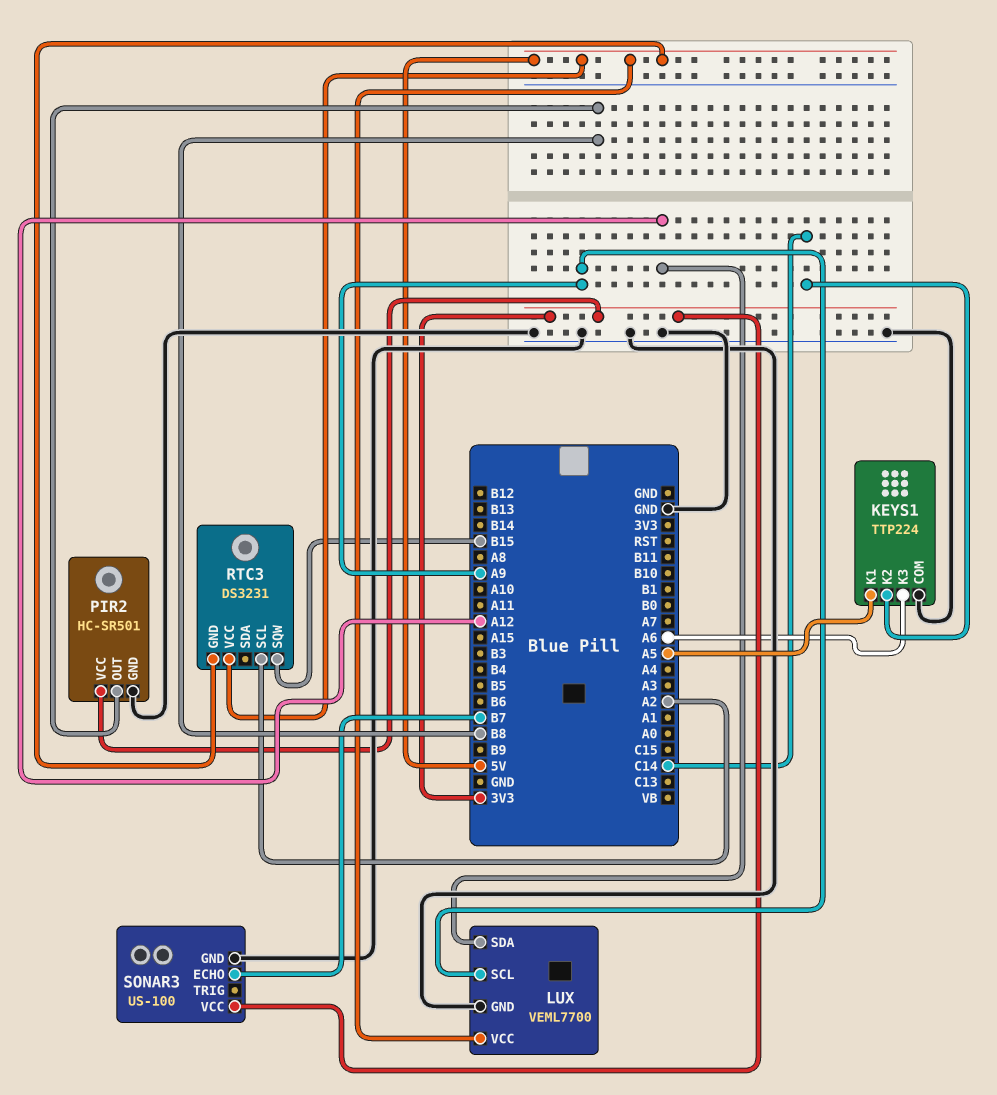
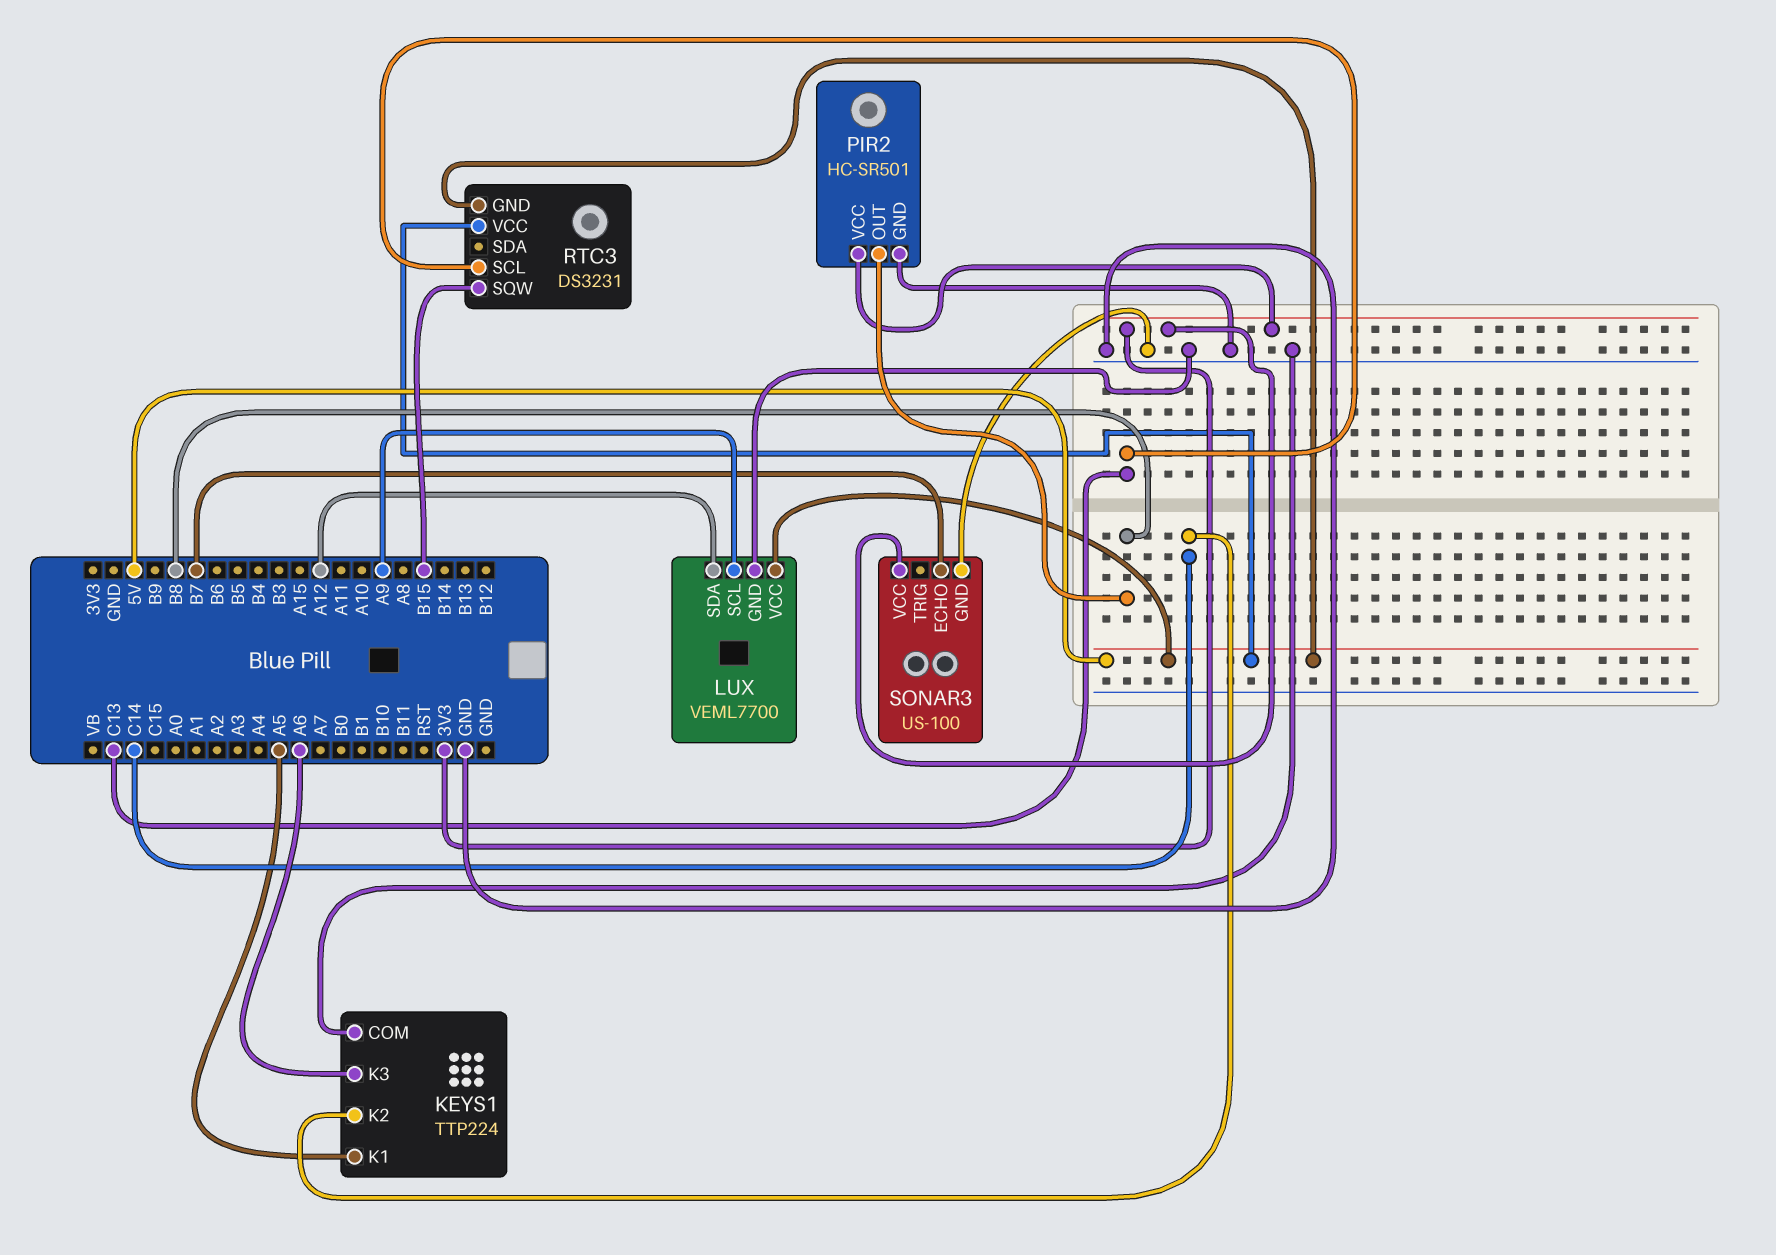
RTC3 pin SCL: A2 -> C13

